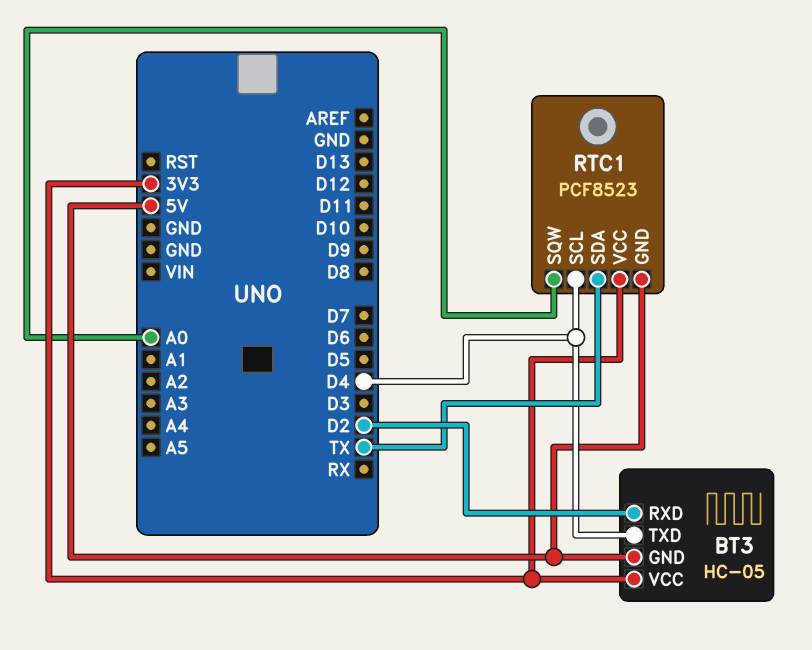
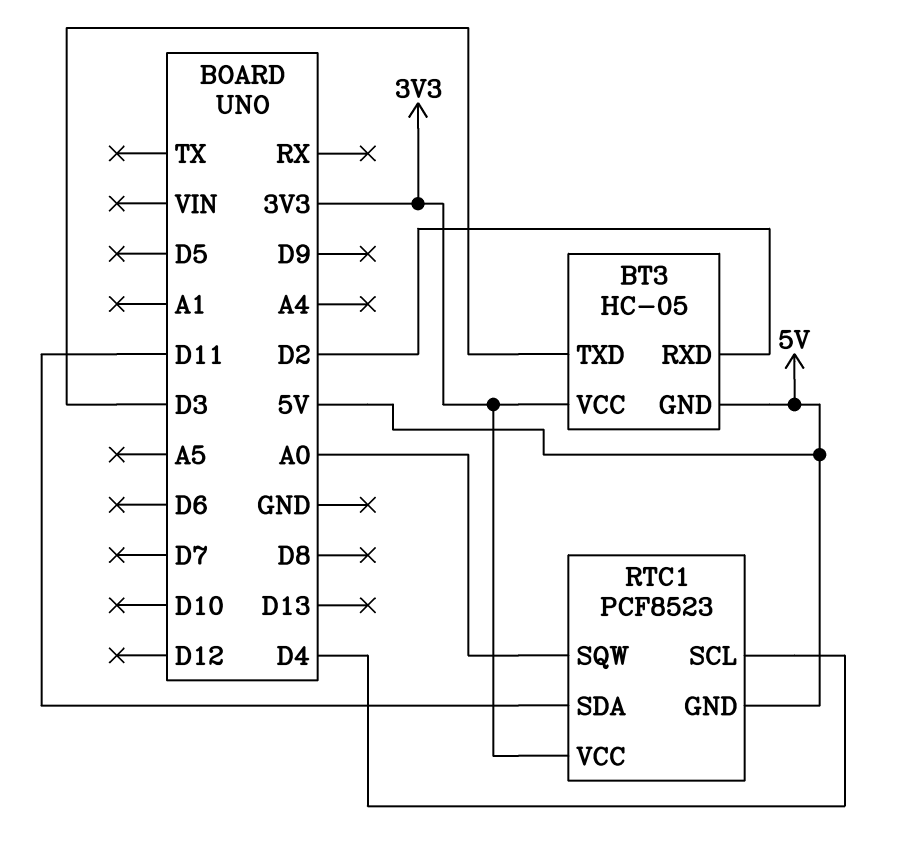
BT3 pin TXD: D4 -> D3
RTC1 pin SDA: TX -> D11

